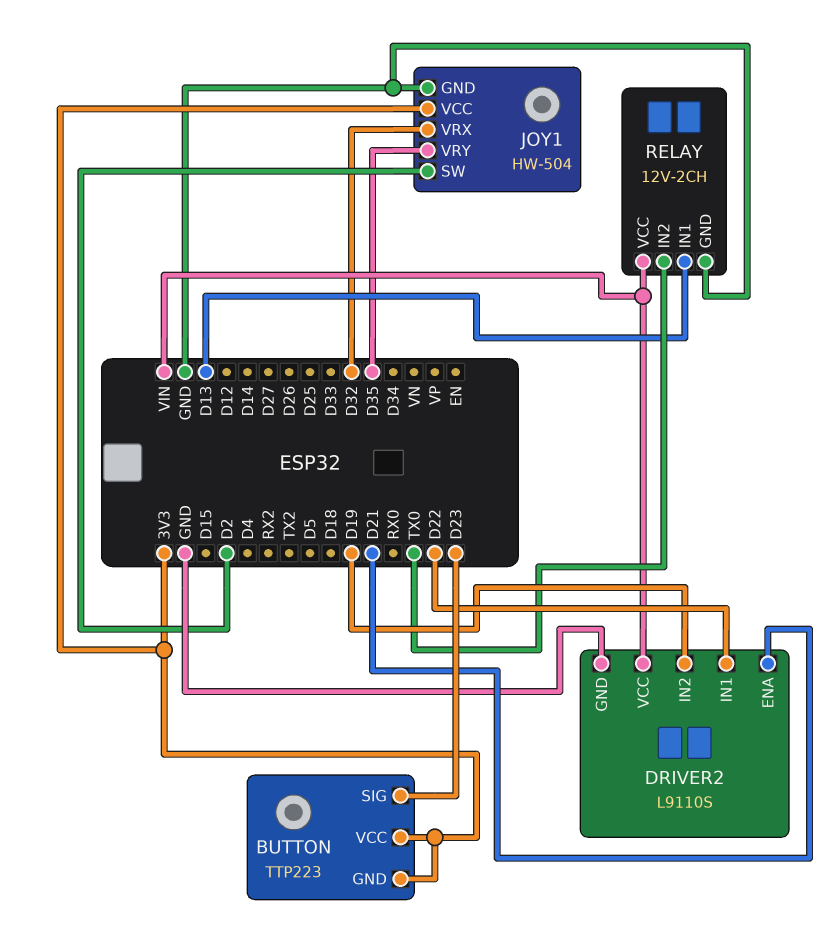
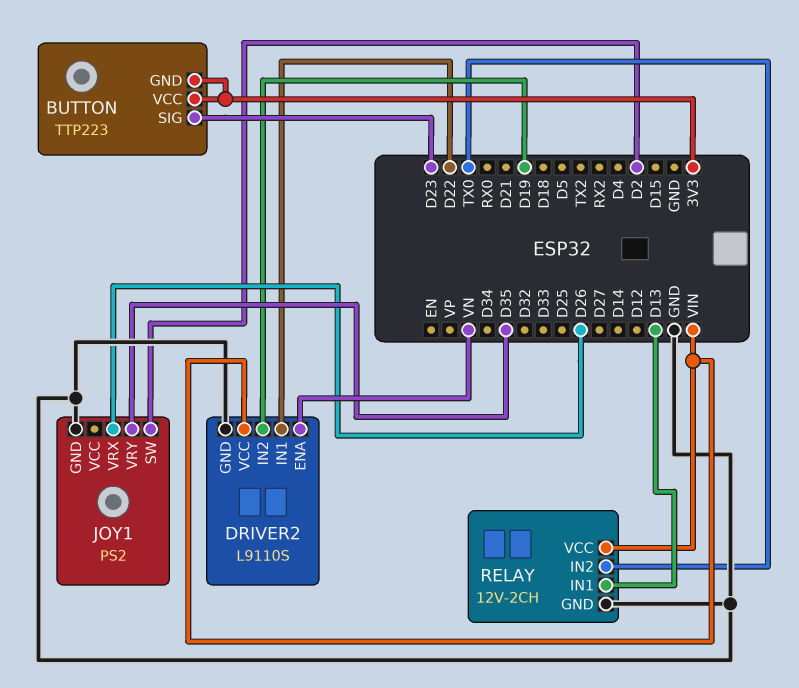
DRIVER2 pin ENA: D21 -> VN
JOY1: HW-504 -> PS2
JOY1 pin VCC: 3V3 -> none
JOY1 pin VRX: D32 -> D26

